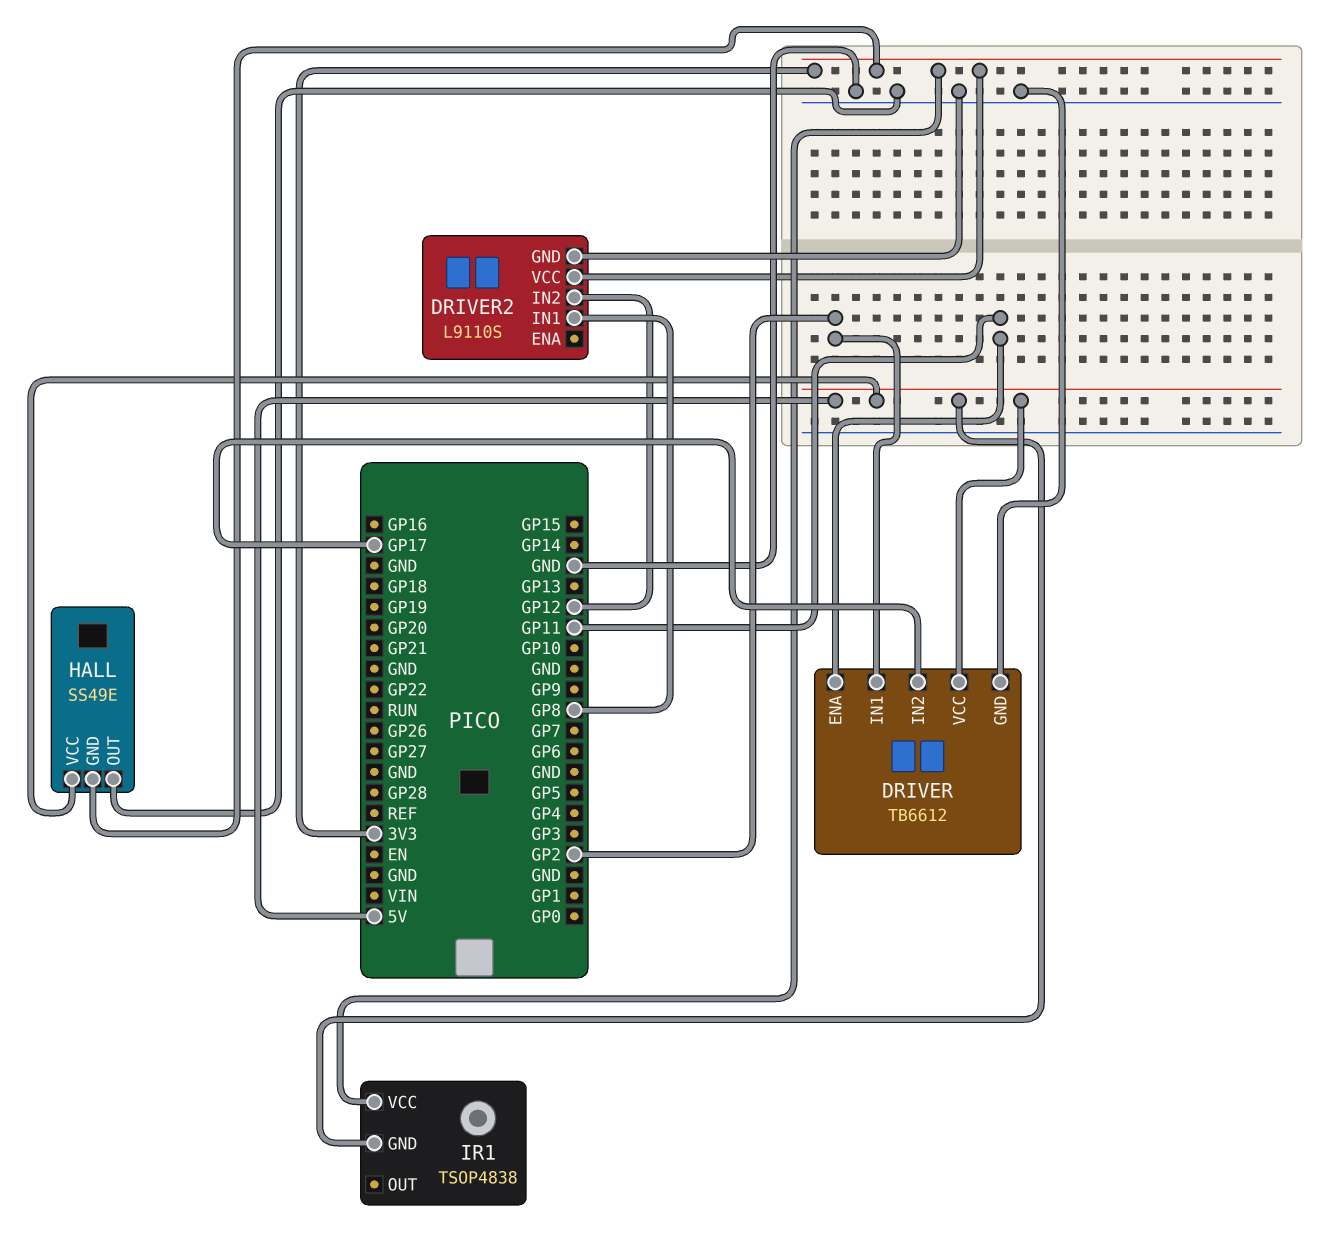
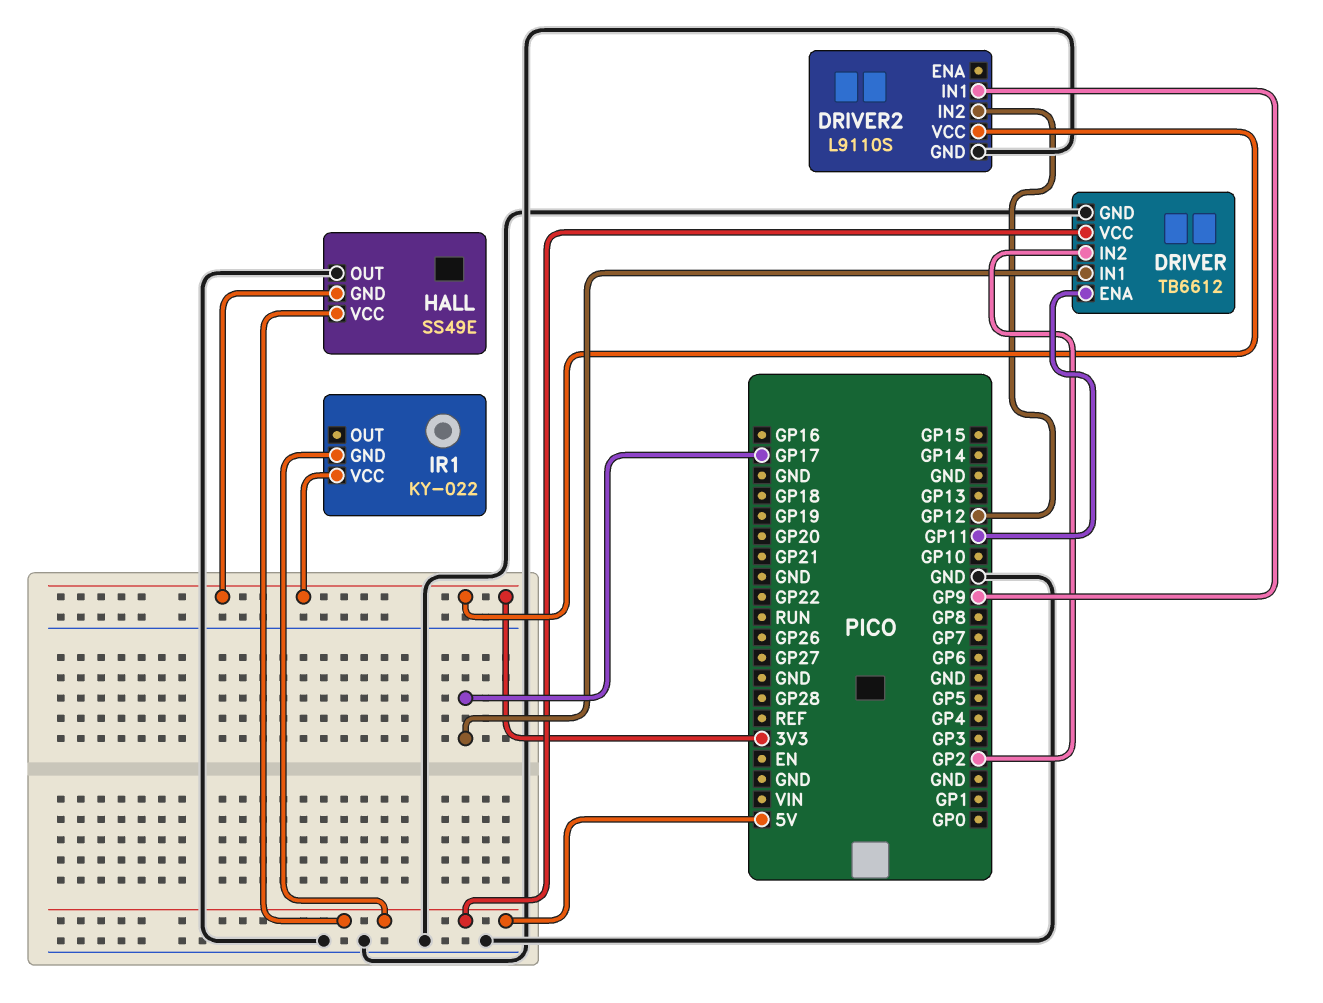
DRIVER pin IN1: GP2 -> GP17
DRIVER pin IN2: GP17 -> GP2
DRIVER2 pin IN1: GP8 -> GP9
IR1: TSOP4838 -> KY-022

